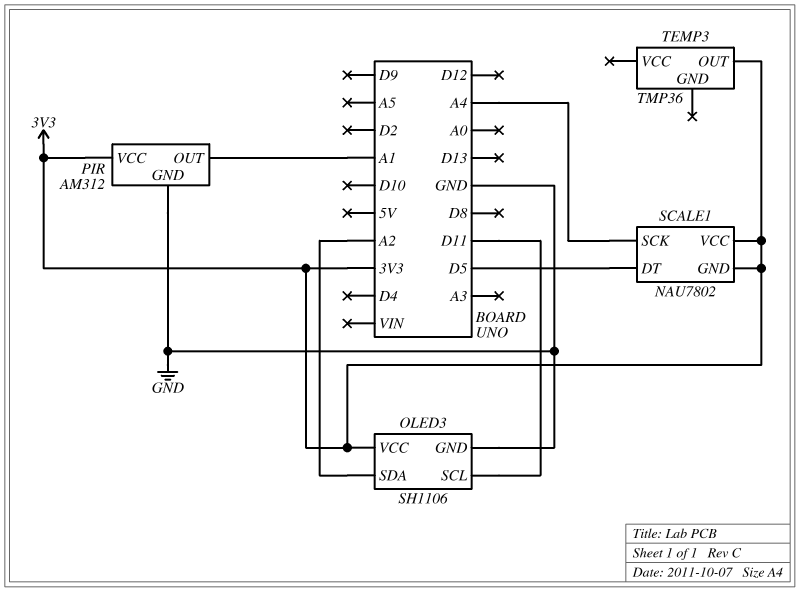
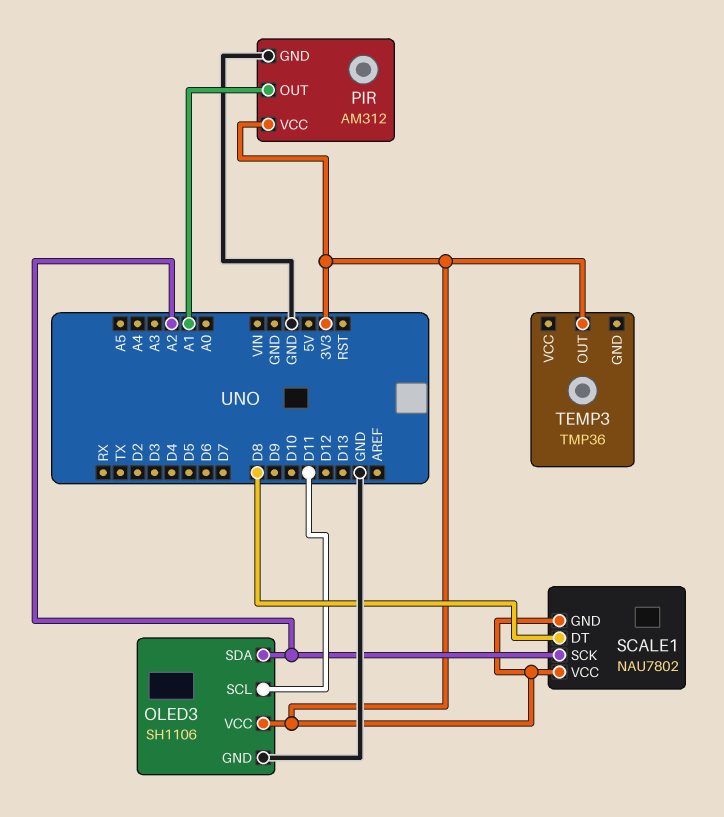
SCALE1 pin DT: D5 -> D8
SCALE1 pin SCK: A4 -> A2

